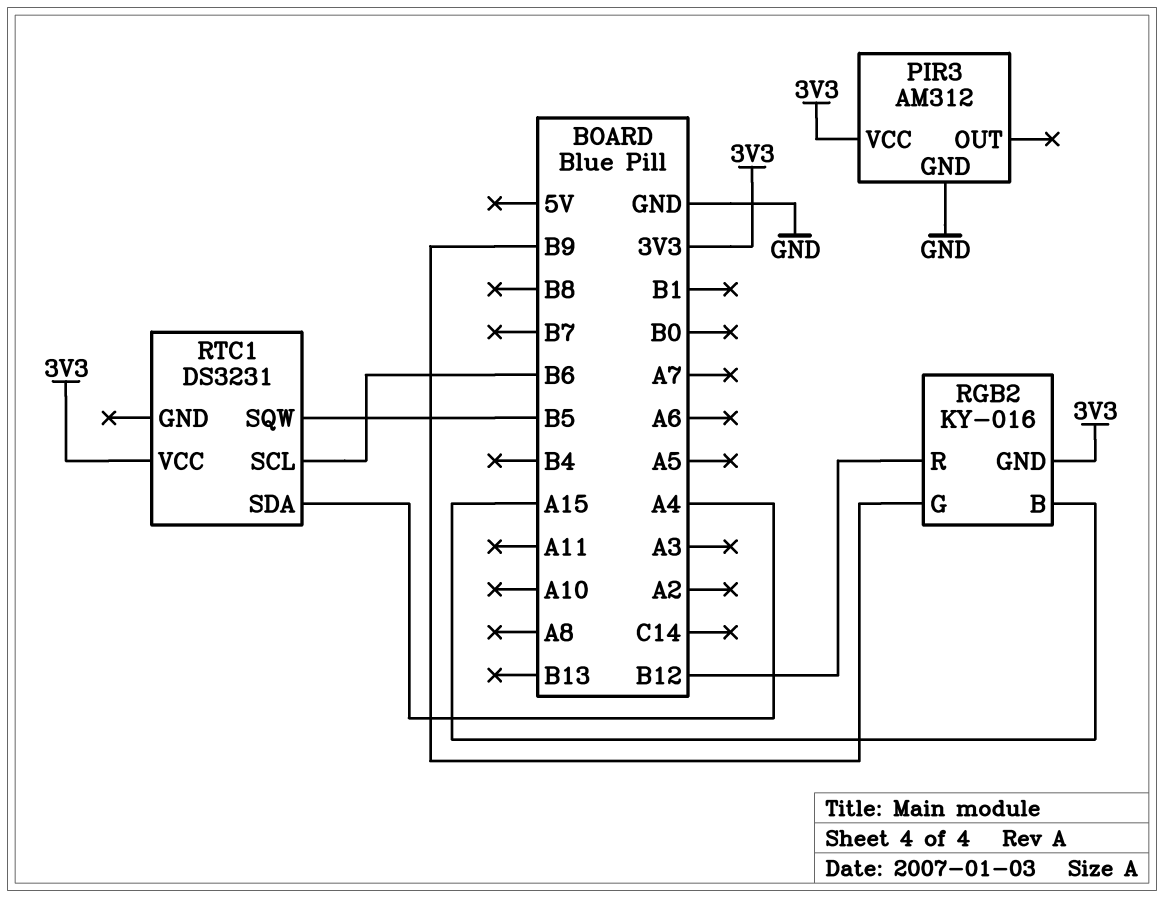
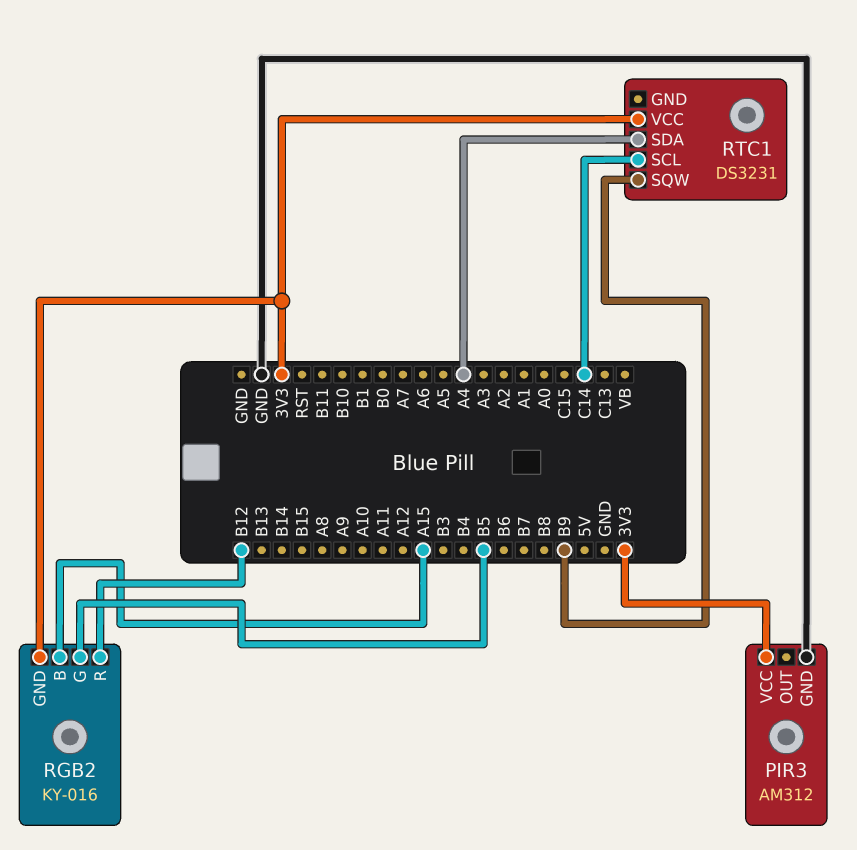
RGB2 pin G: B9 -> B5
RTC1 pin SCL: B6 -> C14
RTC1 pin SQW: B5 -> B9

